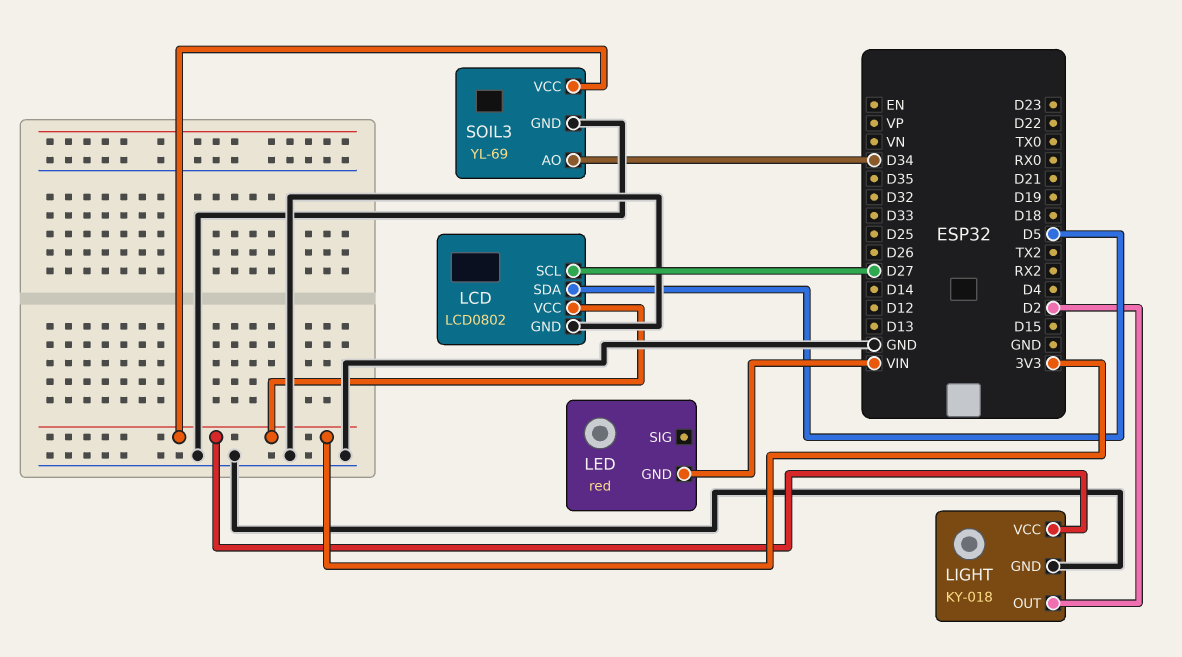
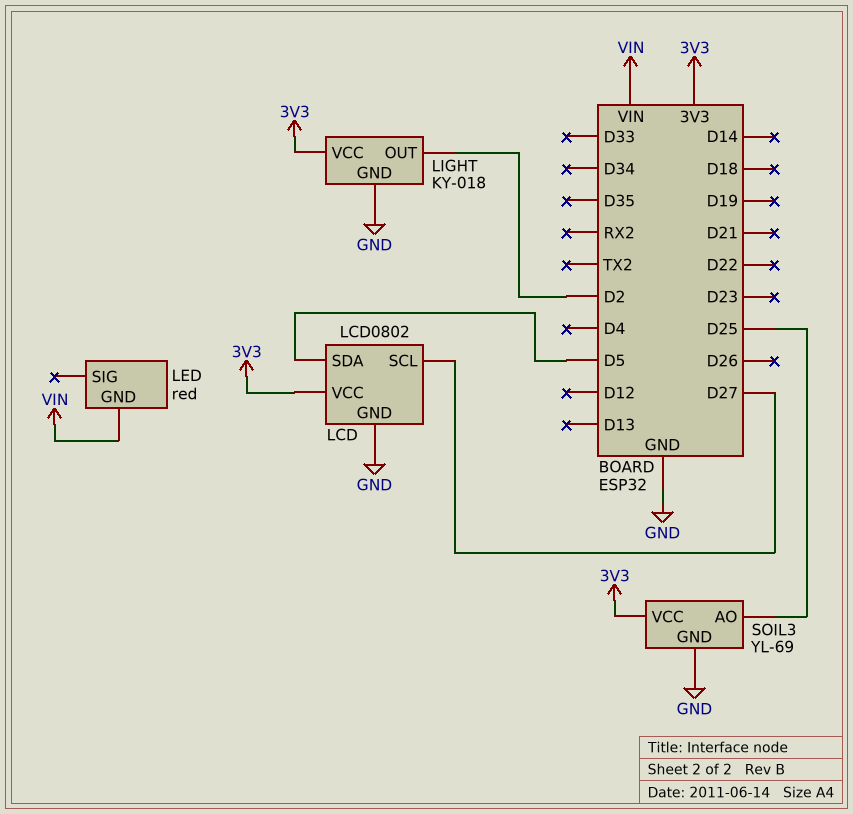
SOIL3 pin AO: D34 -> D25

